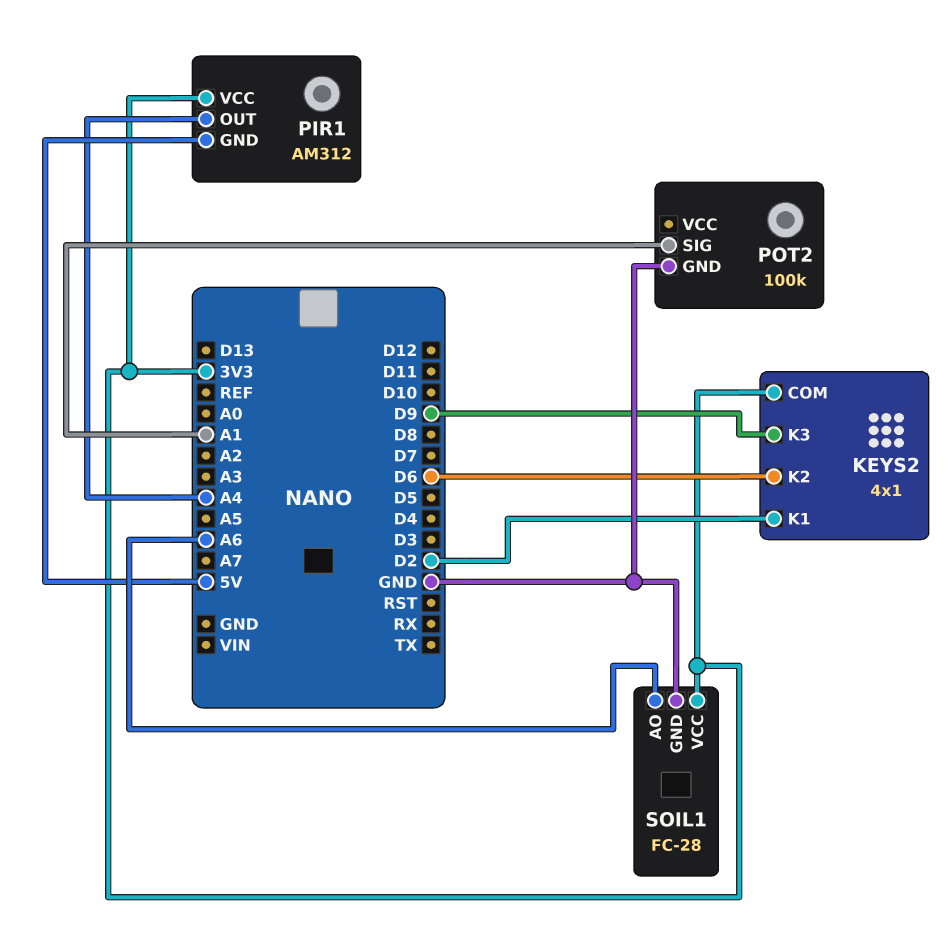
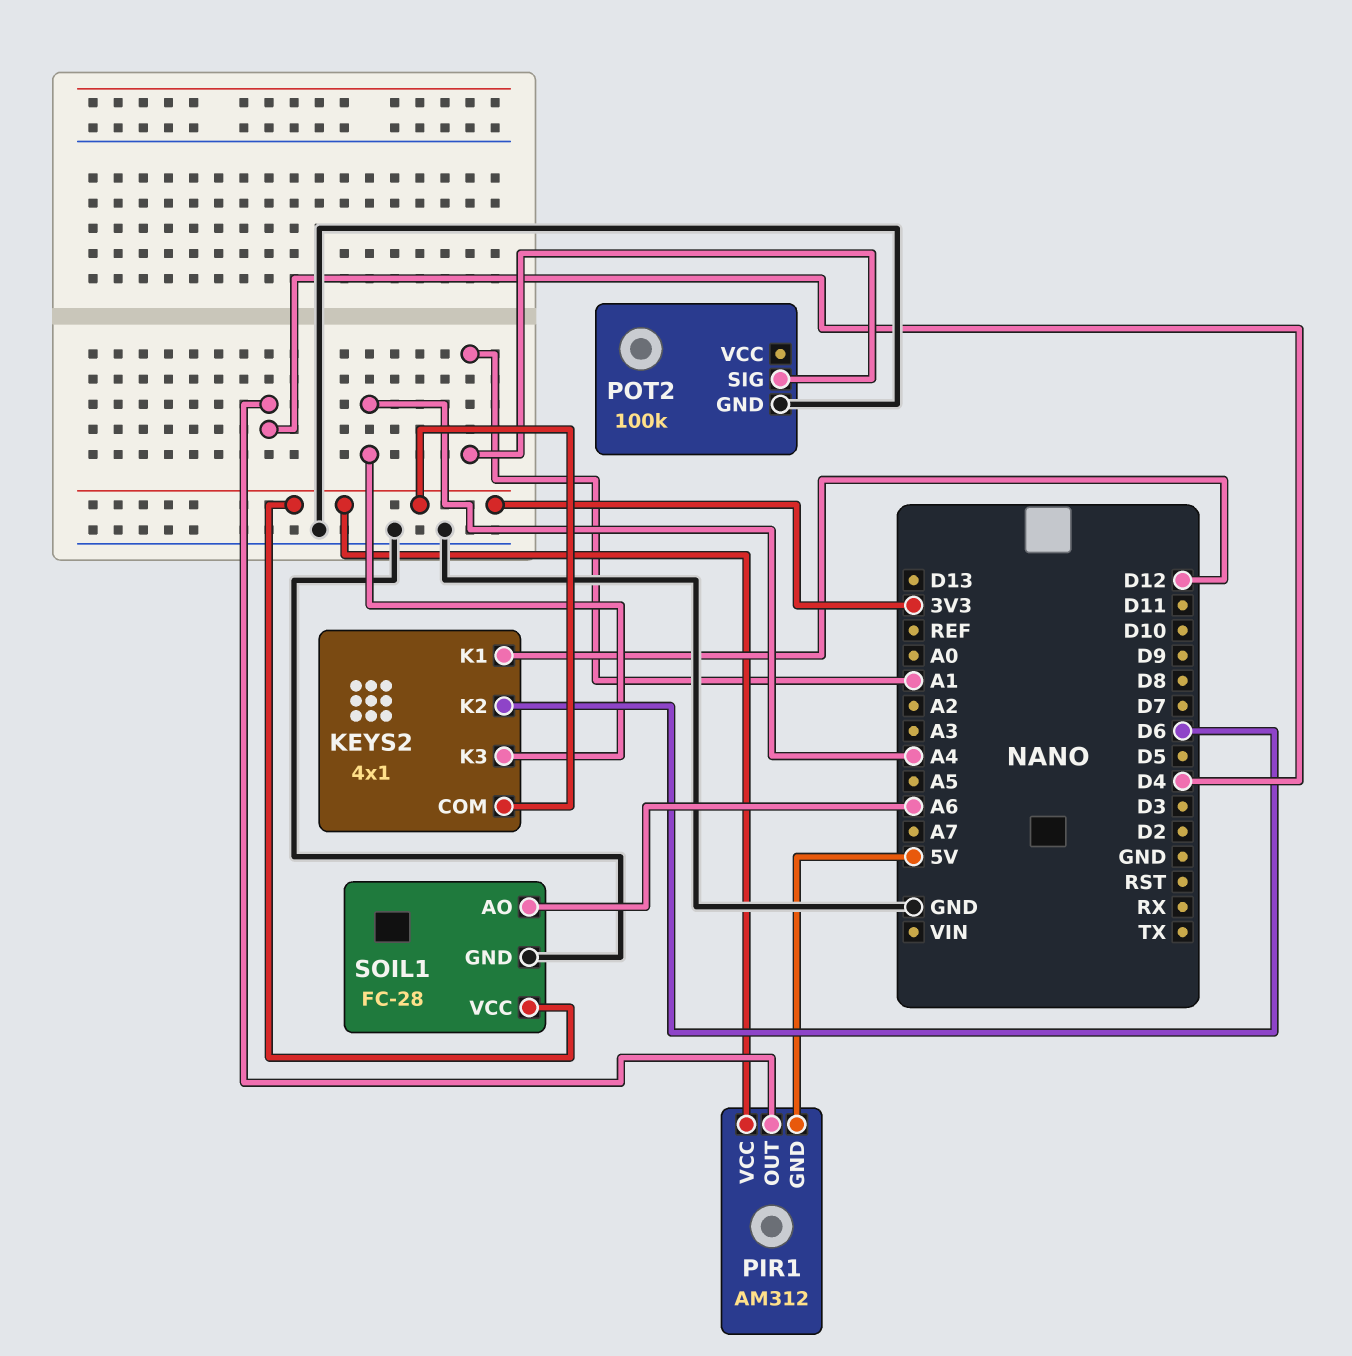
KEYS2 pin K1: D2 -> D12
KEYS2 pin K3: D9 -> A4
PIR1 pin OUT: A4 -> D4

